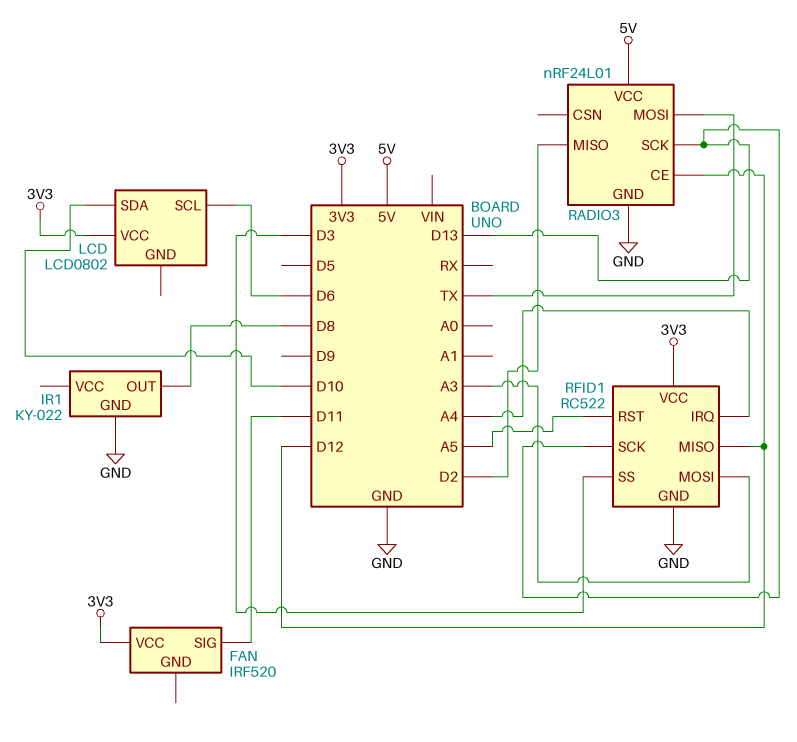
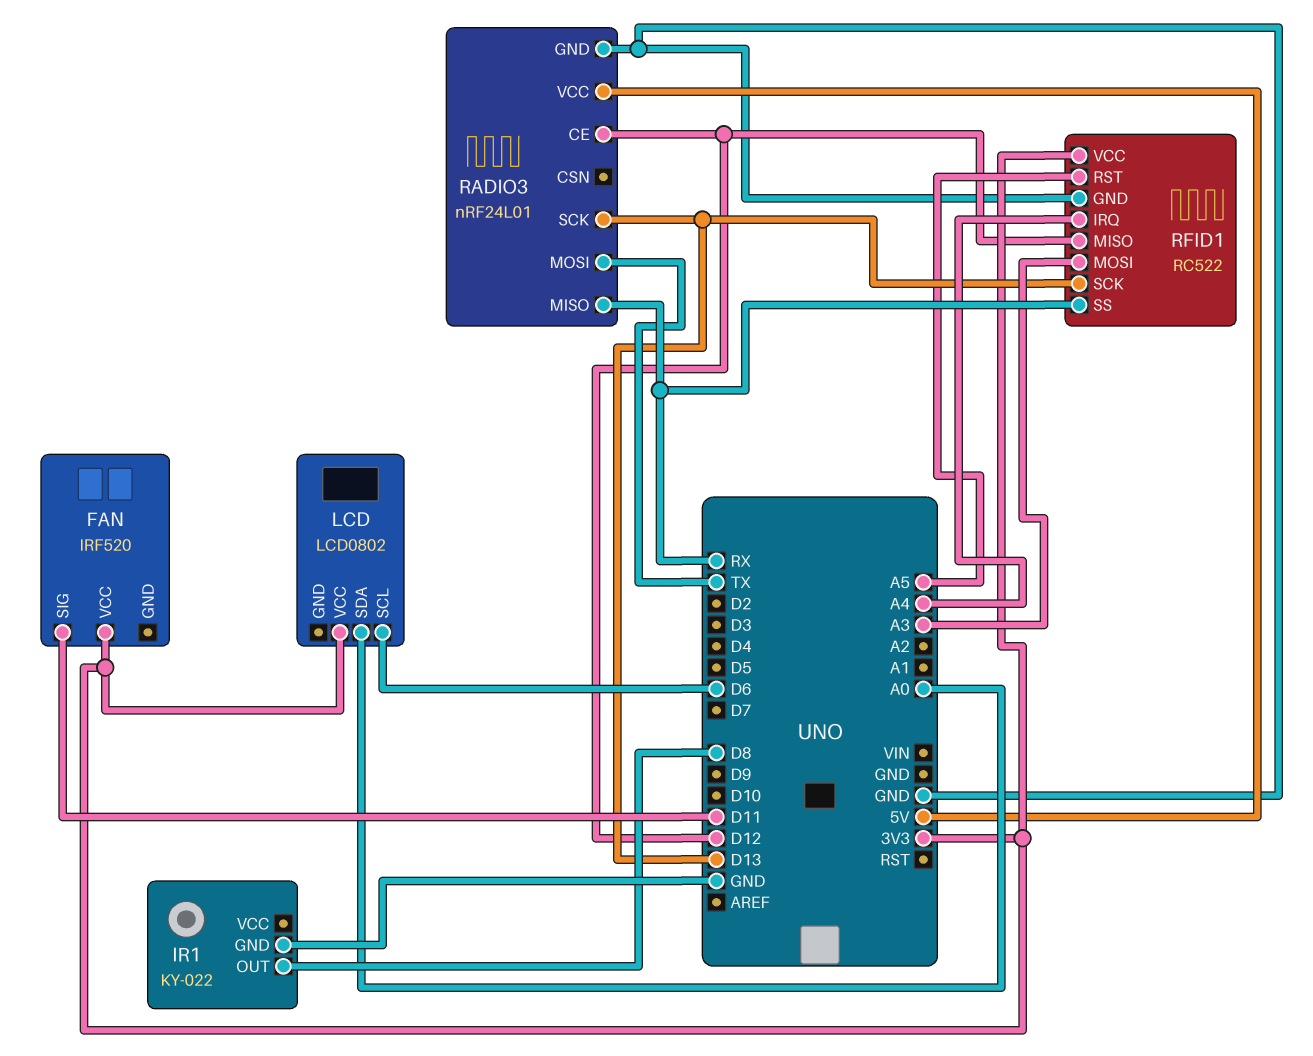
LCD pin SDA: D10 -> A0
RADIO3 pin MISO: D2 -> RX
RFID1 pin SS: D3 -> RX

